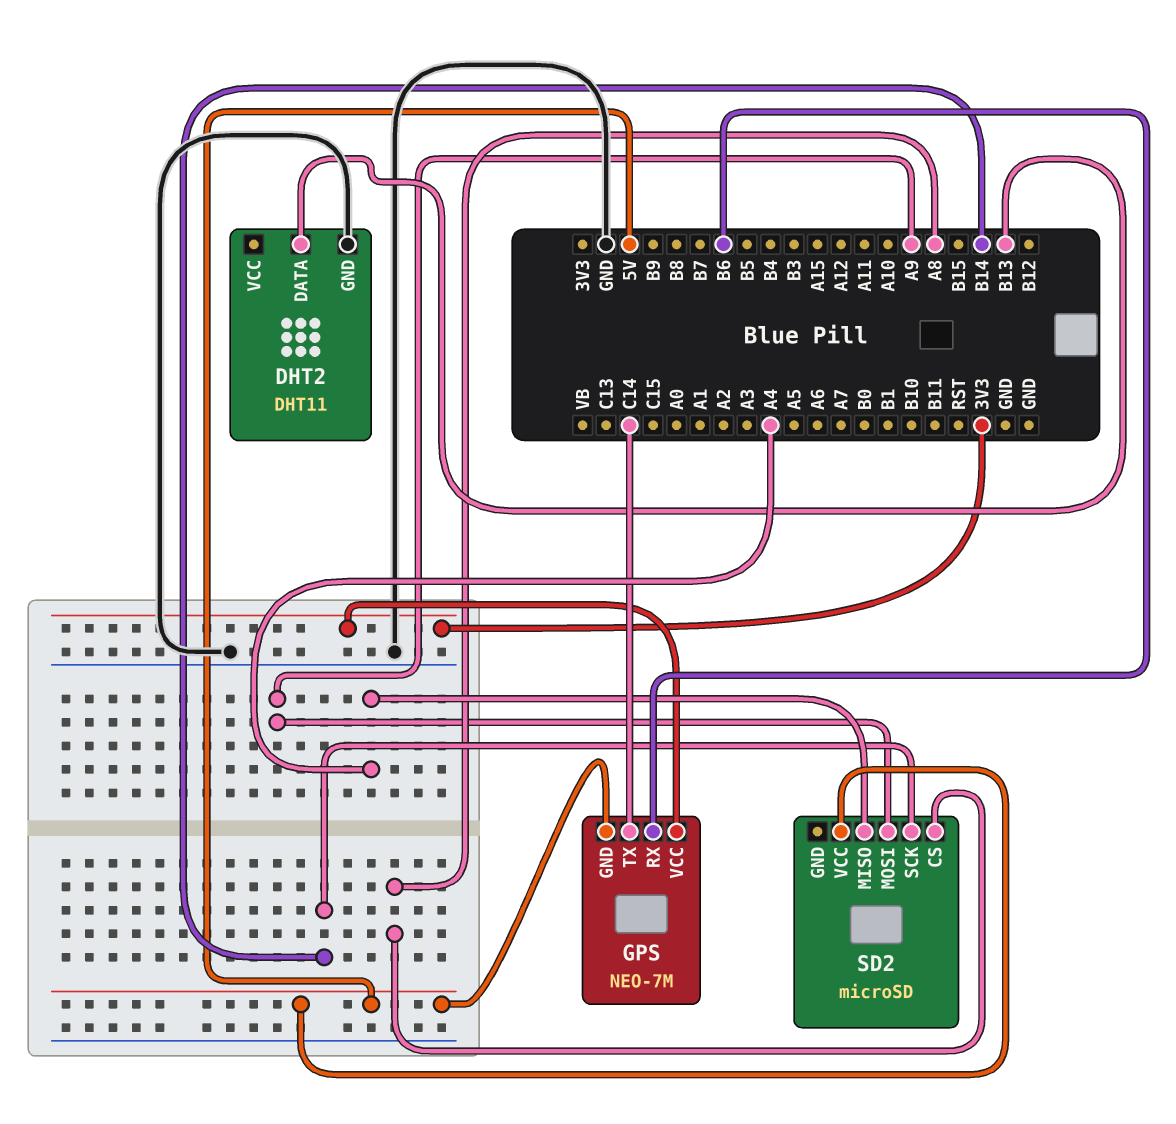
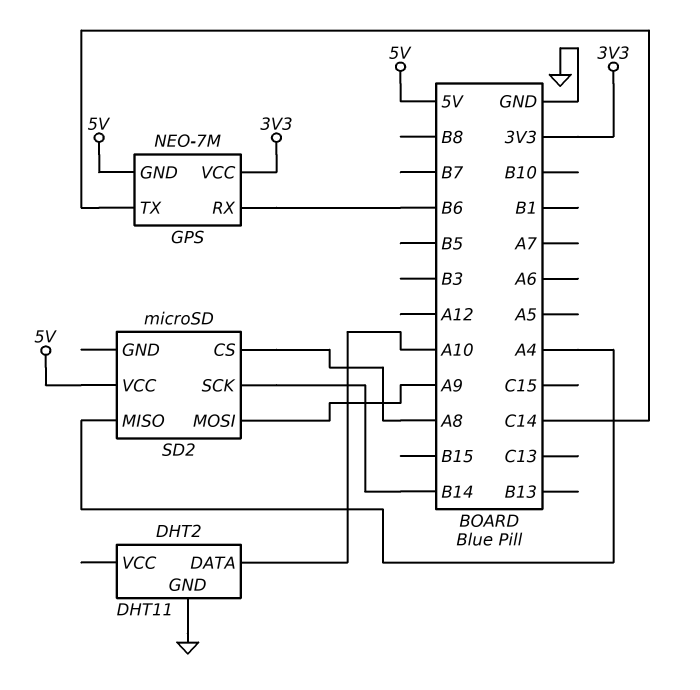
DHT2 pin DATA: B13 -> A10

